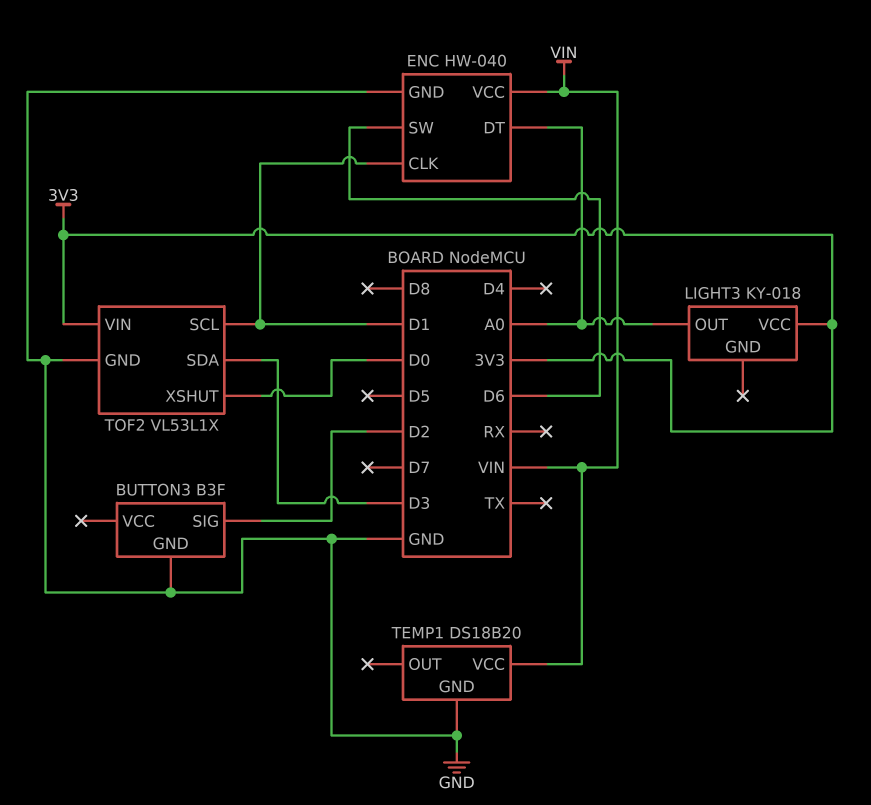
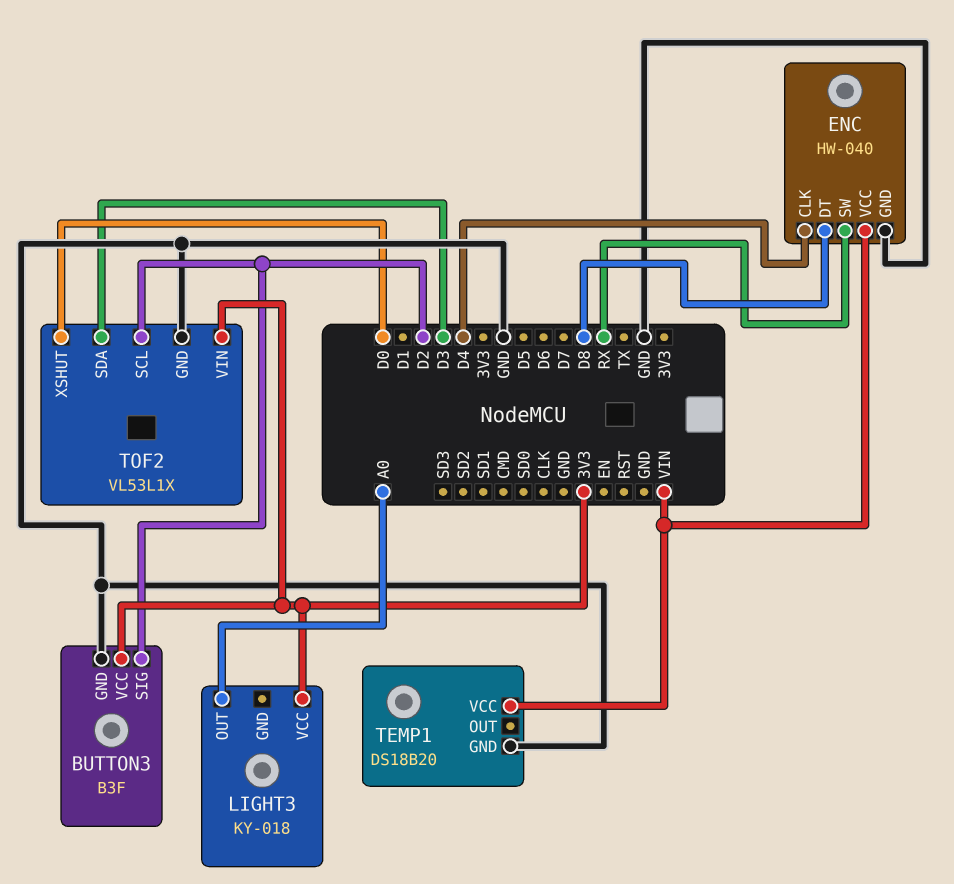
BUTTON3 pin VCC: none -> 3V3
ENC pin CLK: D1 -> D4
ENC pin DT: A0 -> D8
ENC pin SW: D6 -> RX
TOF2 pin SCL: D1 -> D2

